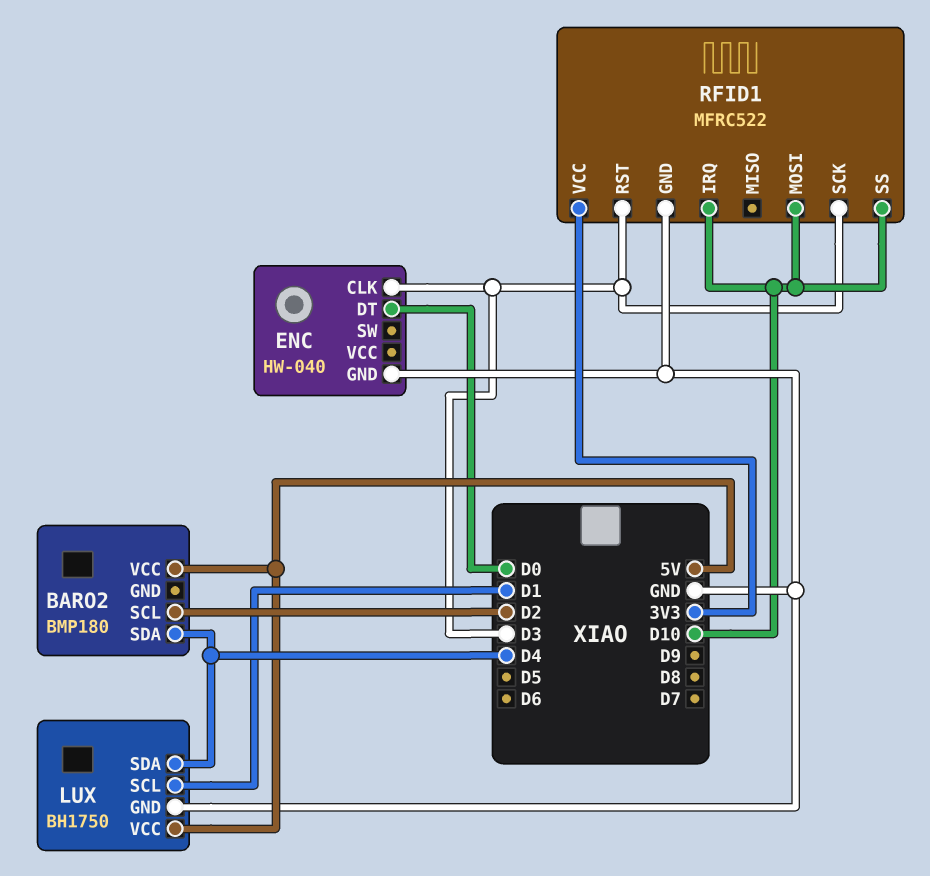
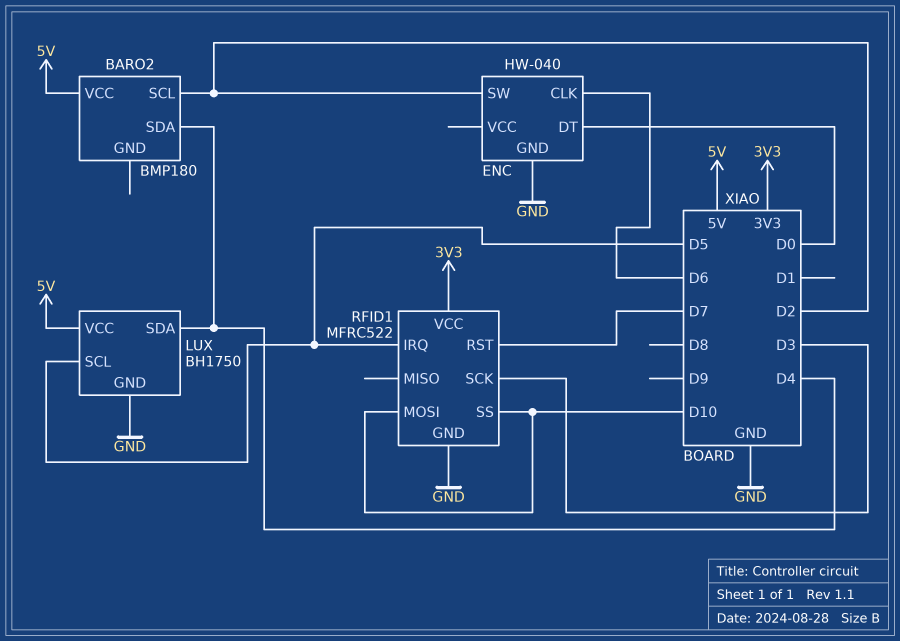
ENC pin CLK: D3 -> D6
ENC pin SW: none -> D2
LUX pin SCL: D1 -> D5
RFID1 pin IRQ: D10 -> D5
RFID1 pin RST: D3 -> D7

